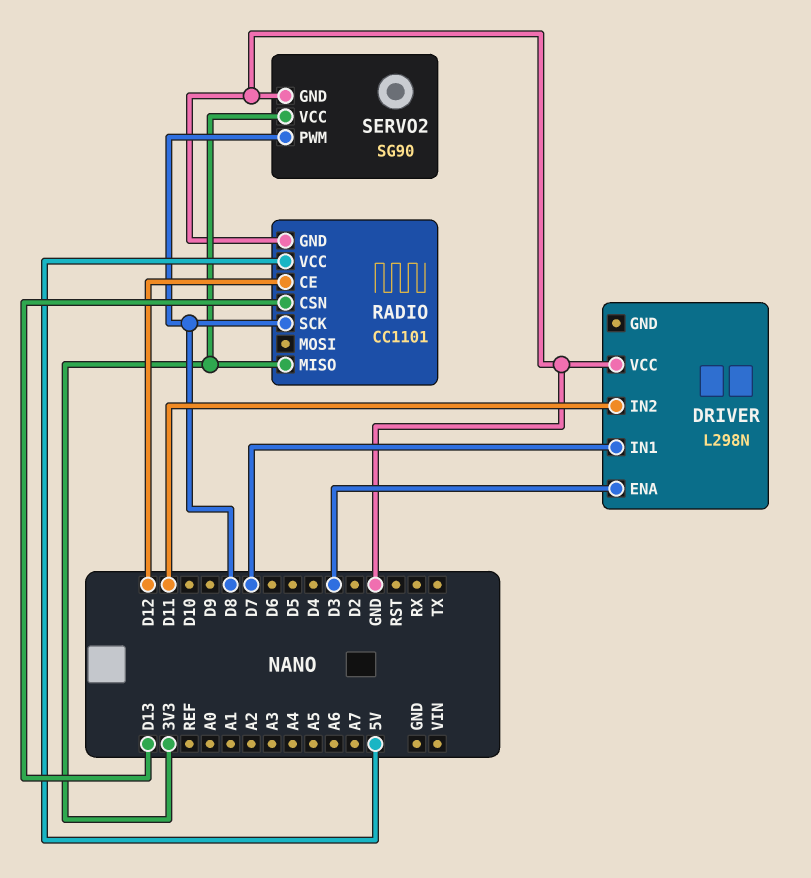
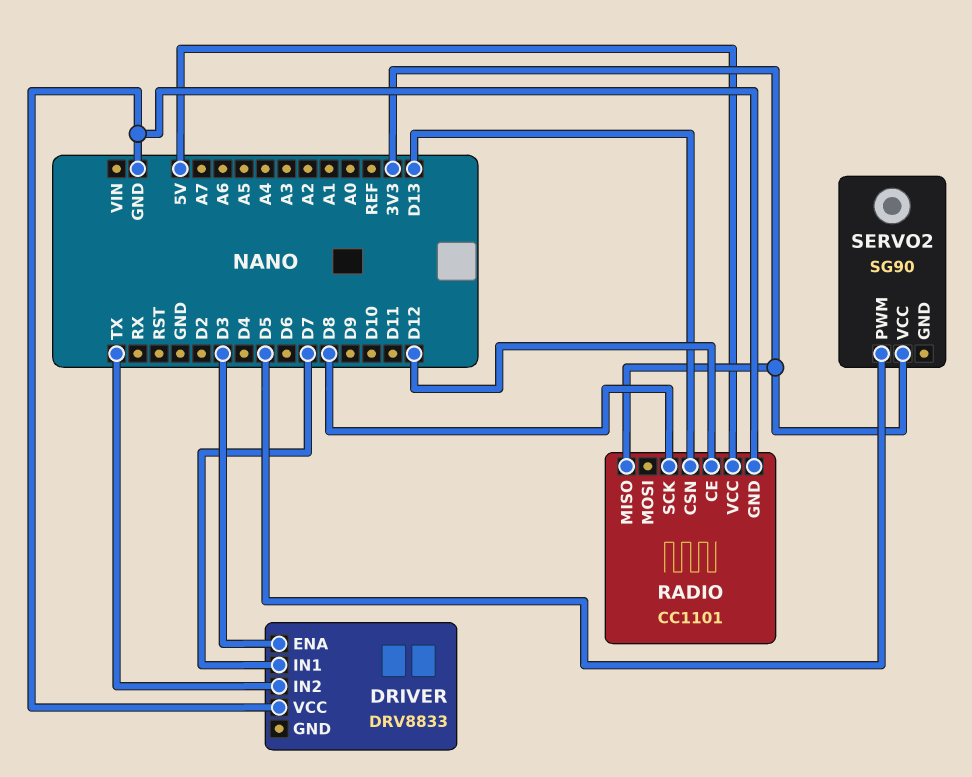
DRIVER: L298N -> DRV8833
DRIVER pin IN2: D11 -> TX
SERVO2 pin GND: GND -> none
SERVO2 pin PWM: D8 -> D5

